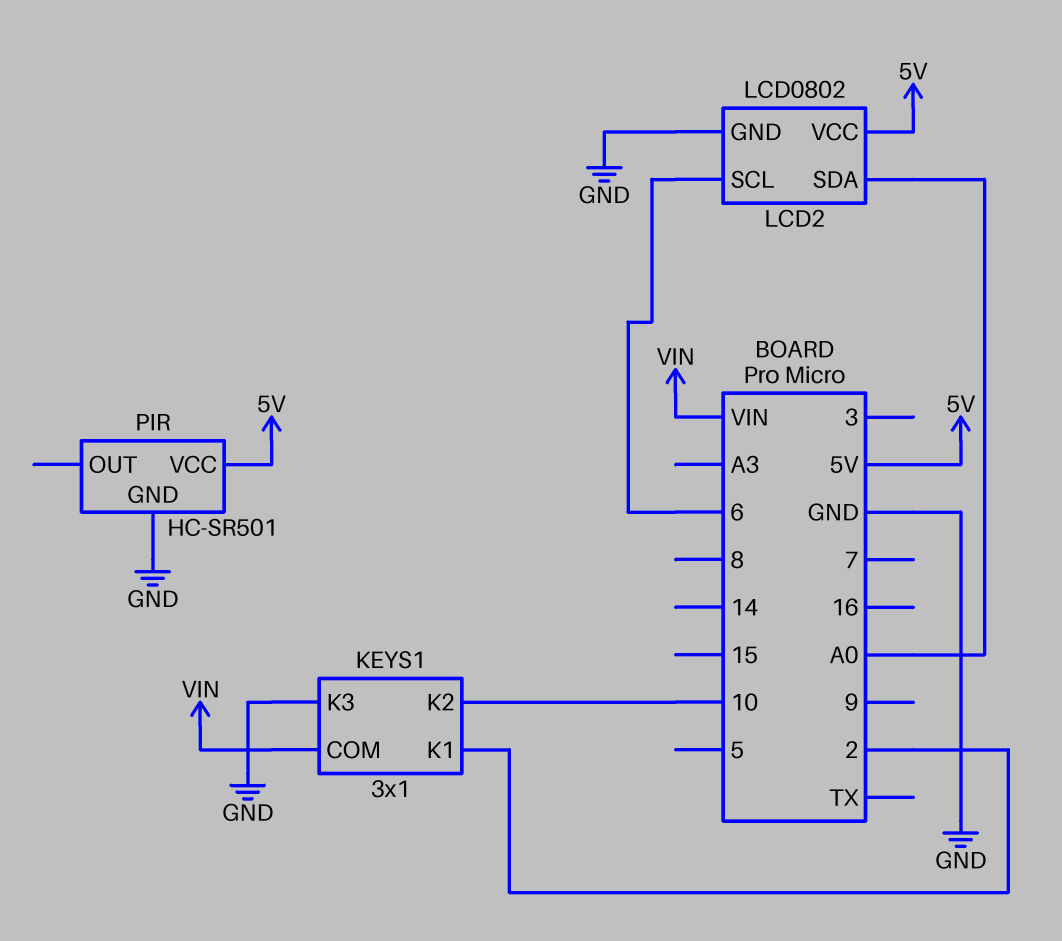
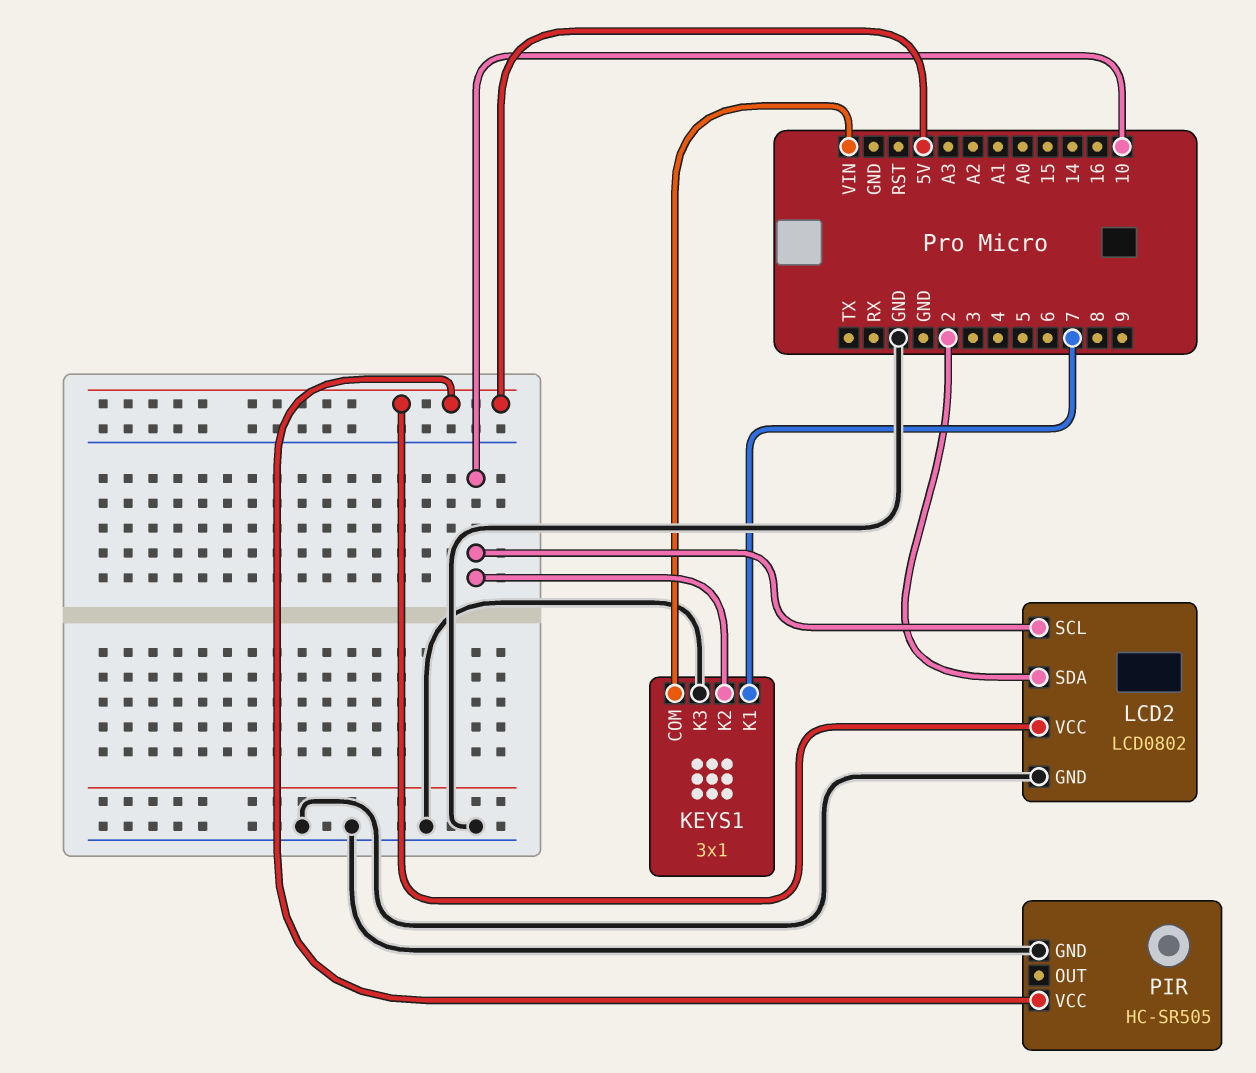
KEYS1 pin K1: 2 -> 7
LCD2 pin SCL: 6 -> 10
LCD2 pin SDA: A0 -> 2
PIR: HC-SR501 -> HC-SR505

